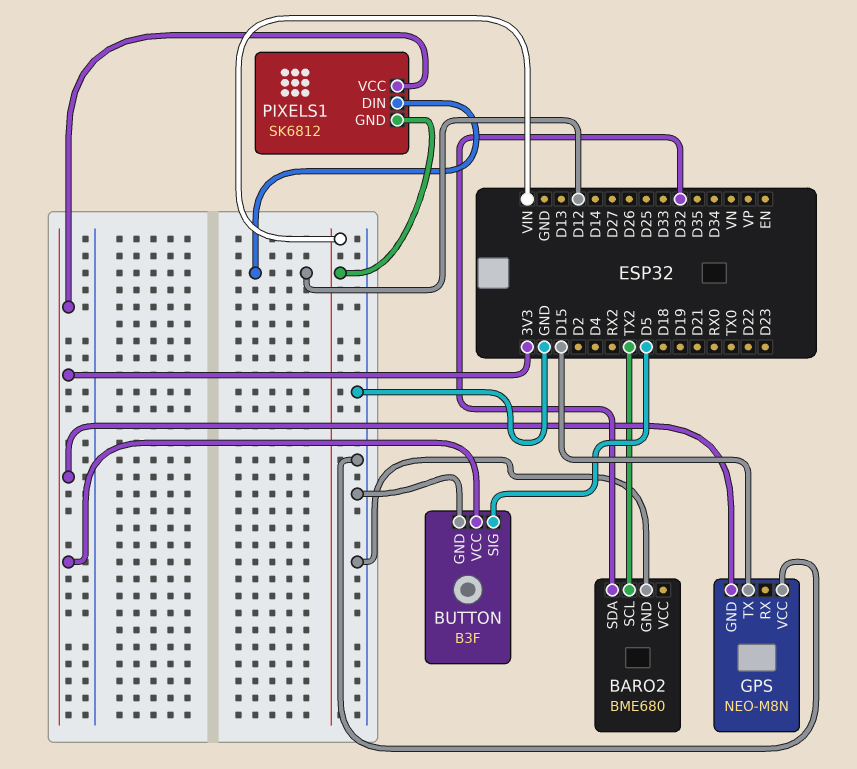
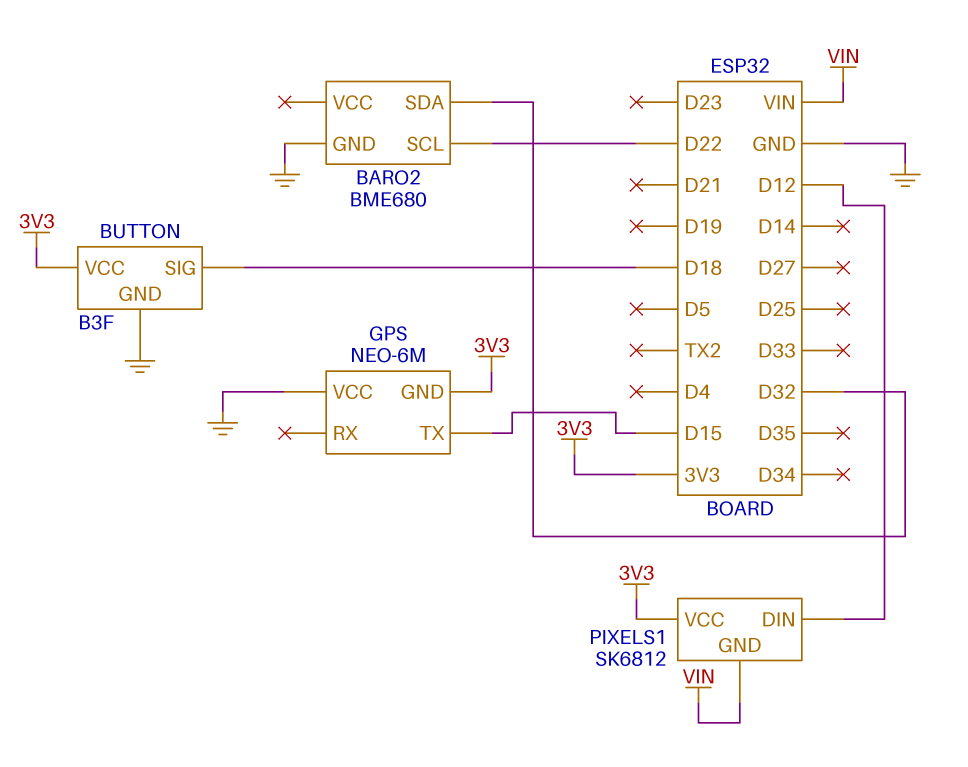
BARO2 pin SCL: TX2 -> D22
BUTTON pin SIG: D5 -> D18
GPS: NEO-M8N -> NEO-6M

